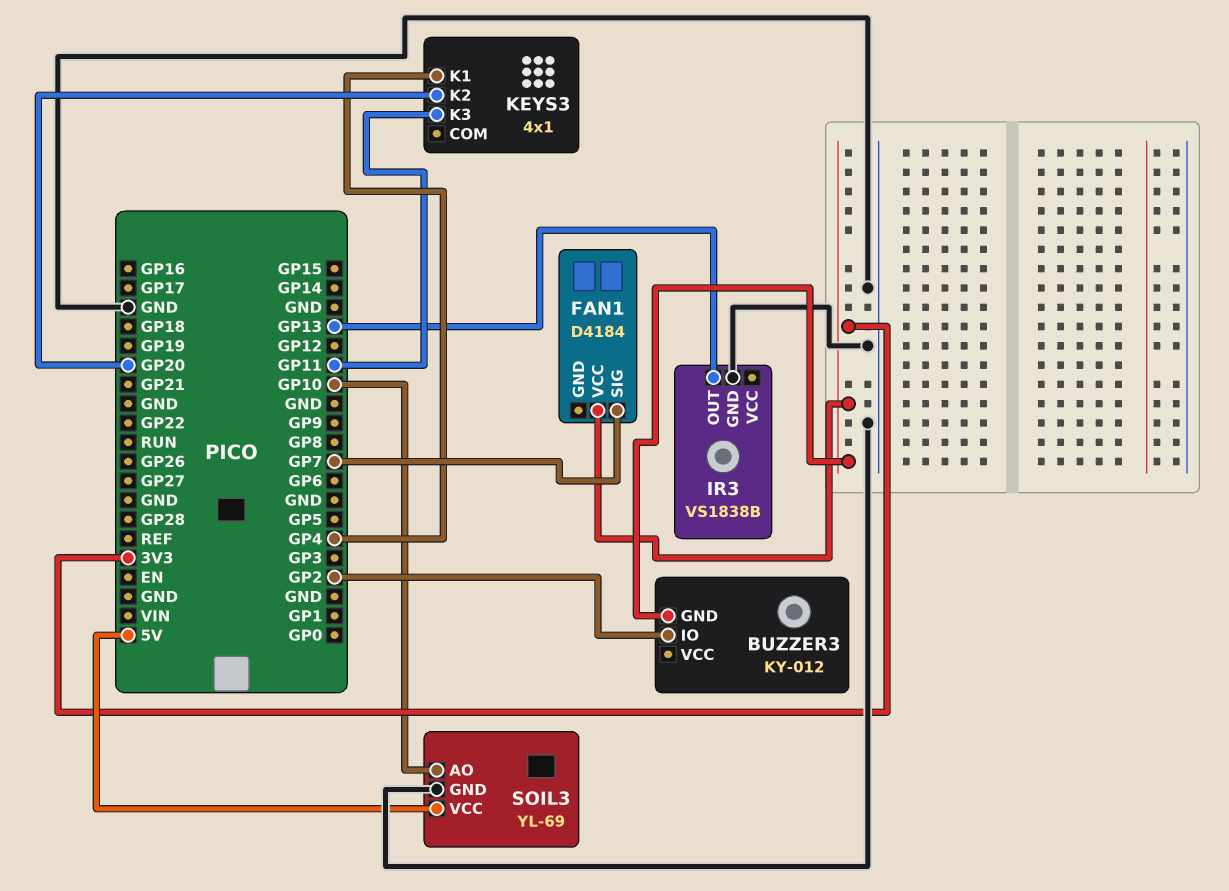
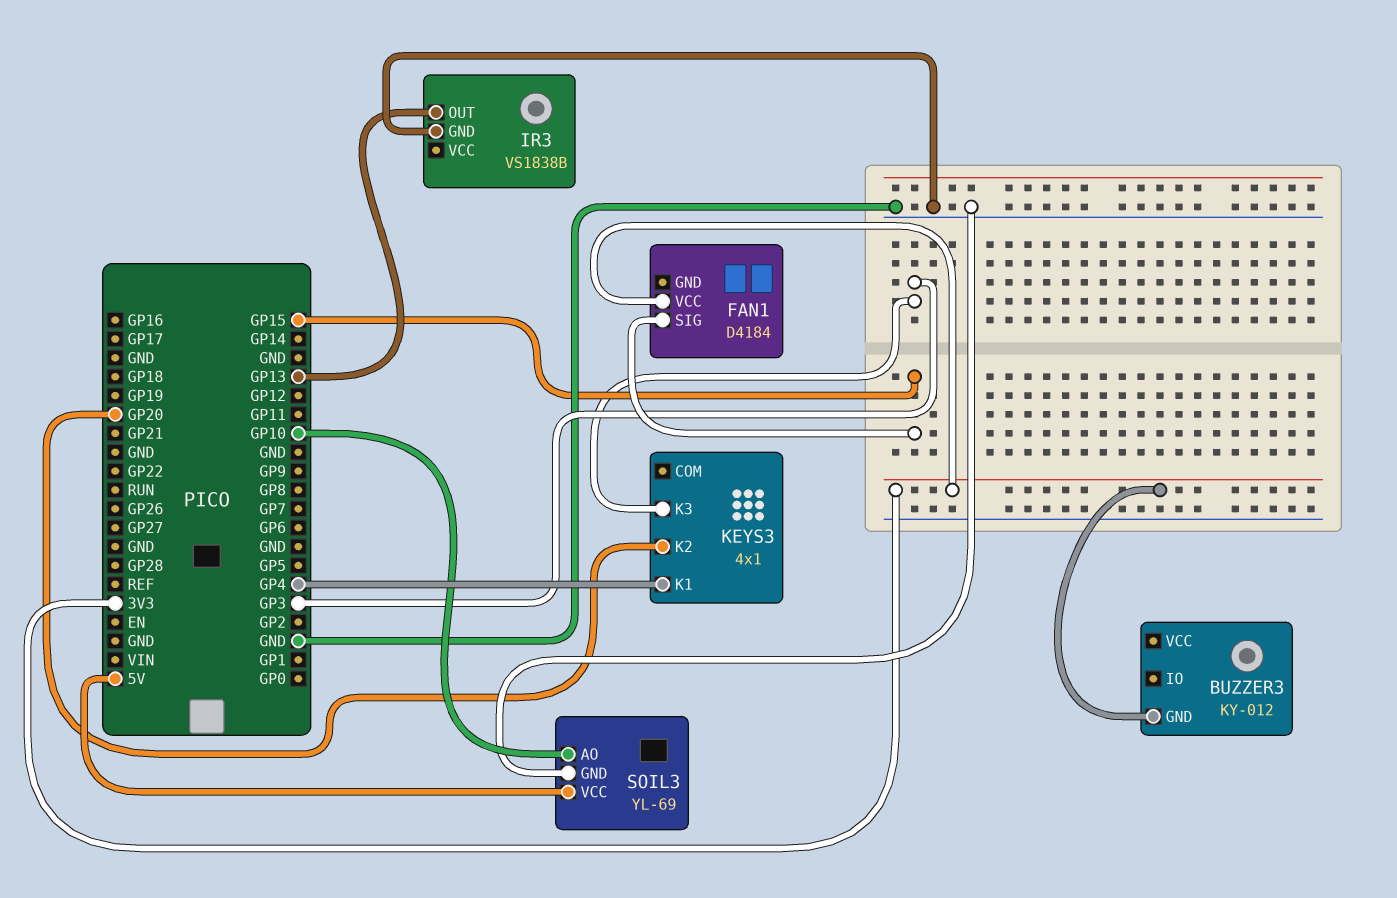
BUZZER3 pin IO: GP2 -> none
FAN1 pin SIG: GP7 -> GP15
KEYS3 pin K3: GP11 -> GP3

